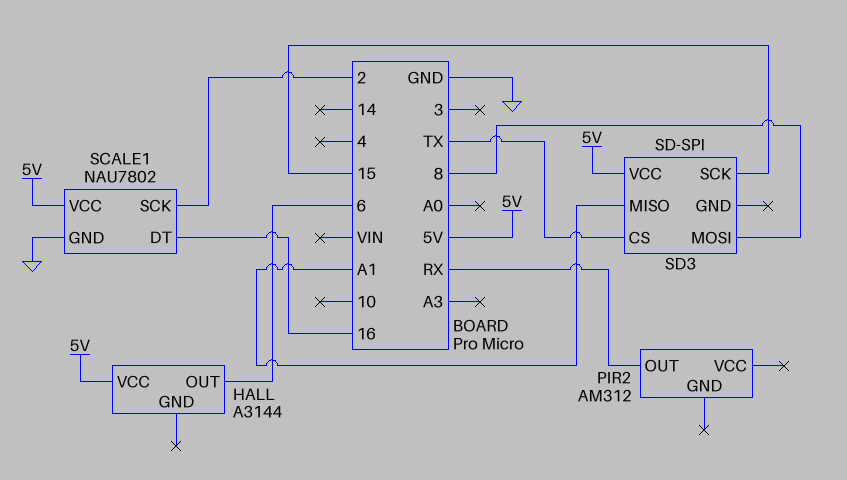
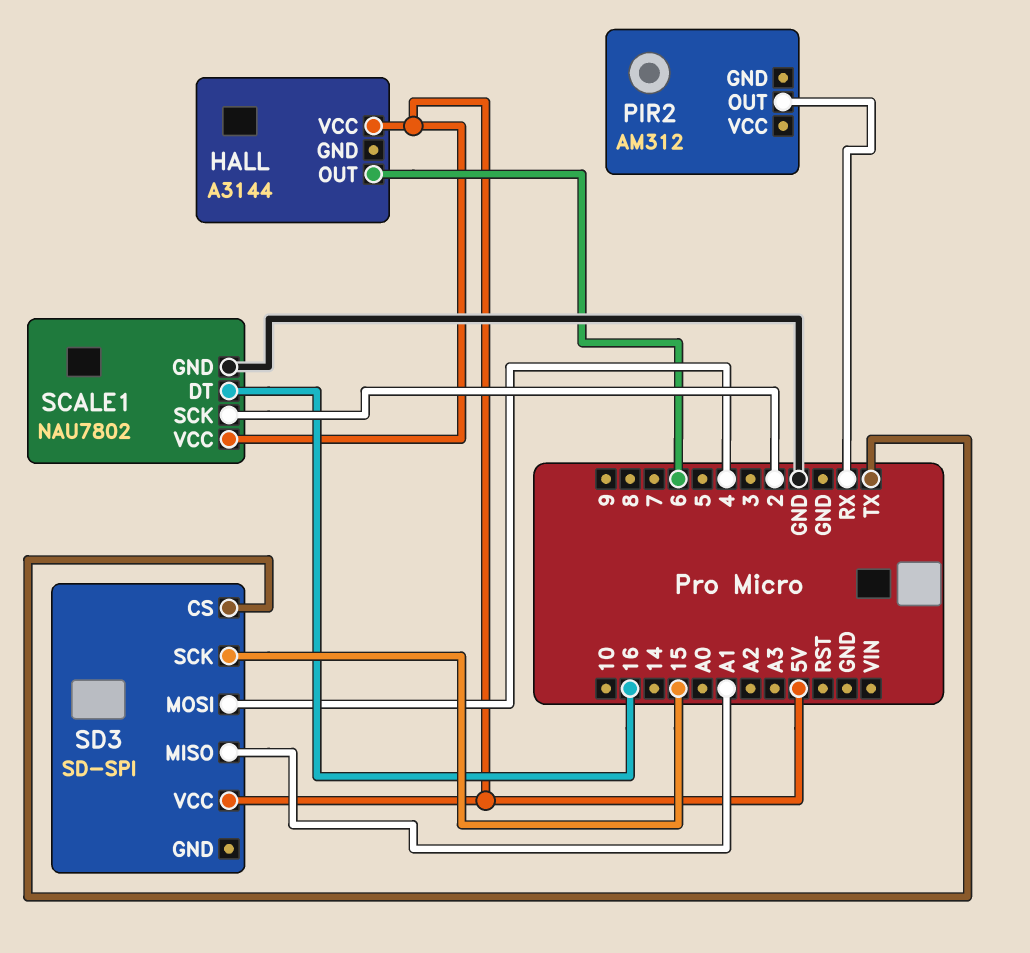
SD3 pin MOSI: 8 -> 4

